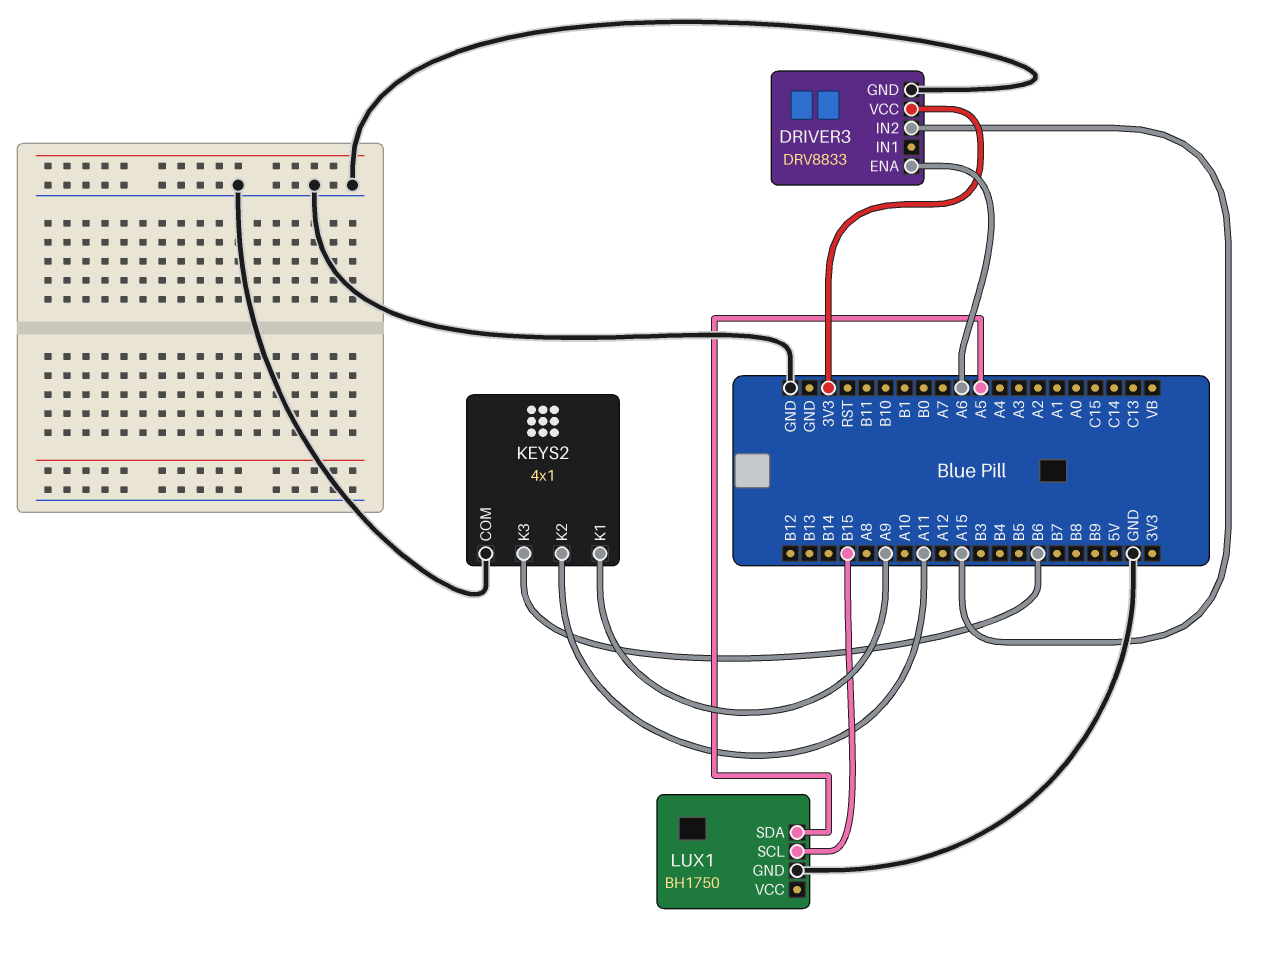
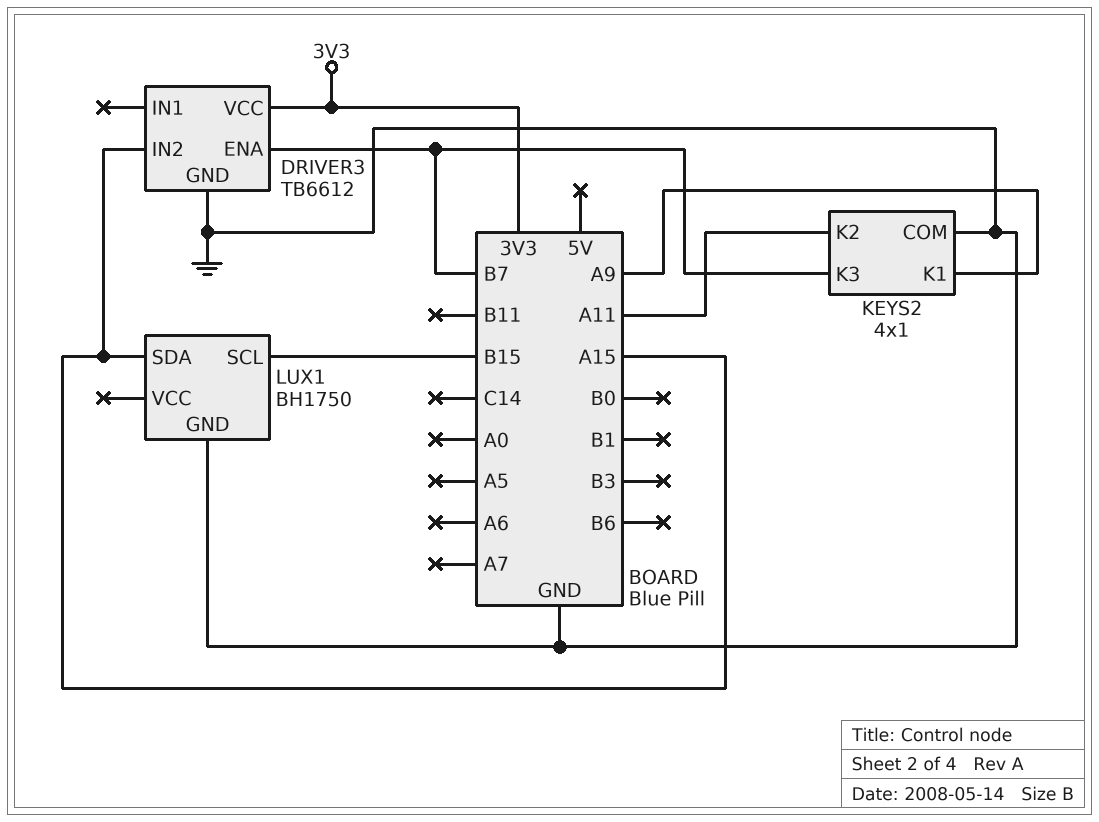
DRIVER3: DRV8833 -> TB6612
DRIVER3 pin ENA: A6 -> B7
KEYS2 pin K3: B6 -> B7
LUX1 pin SDA: A5 -> A15

